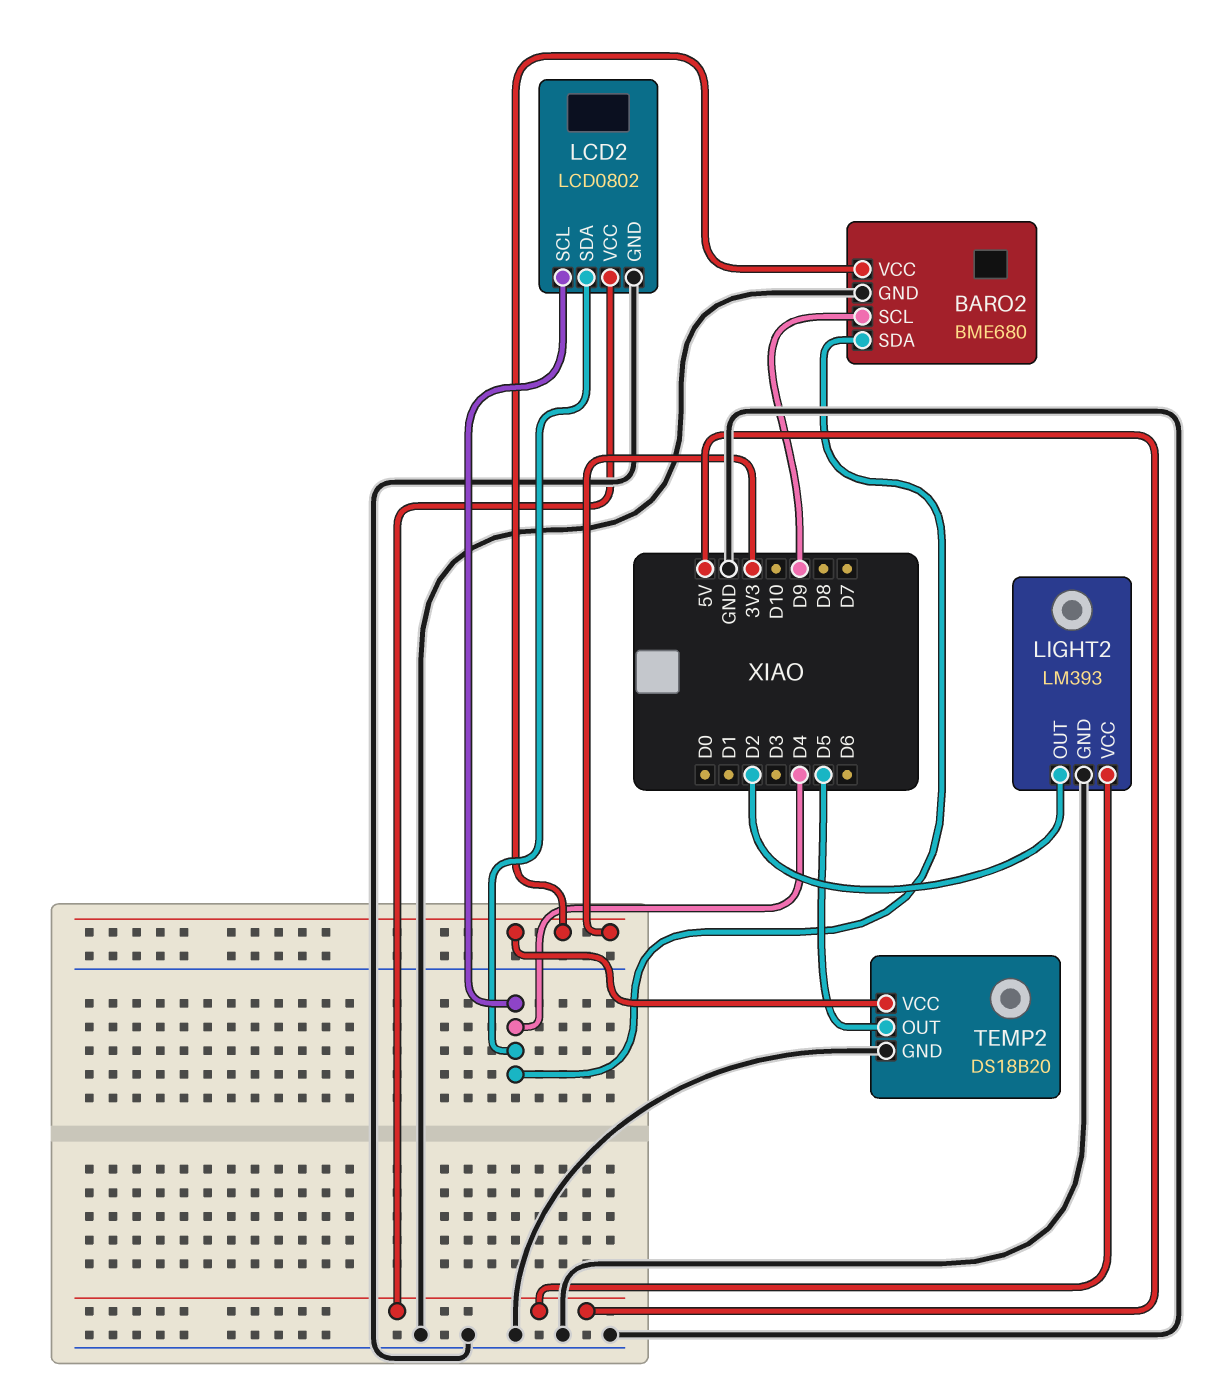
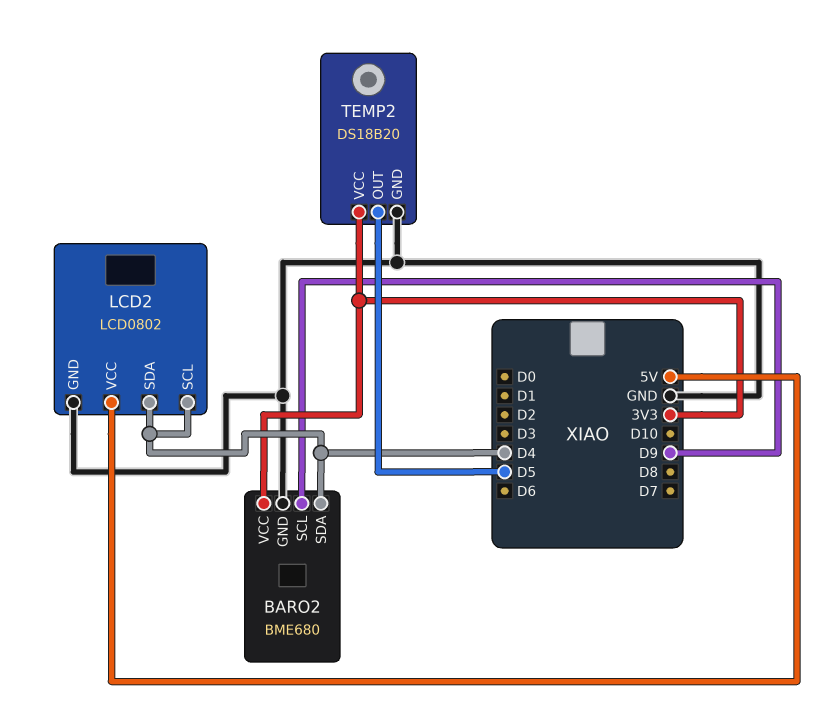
LIGHT2: LM393 -> none
LIGHT2 pin GND: GND -> none
LIGHT2 pin OUT: D2 -> none
LIGHT2 pin VCC: 5V -> none

